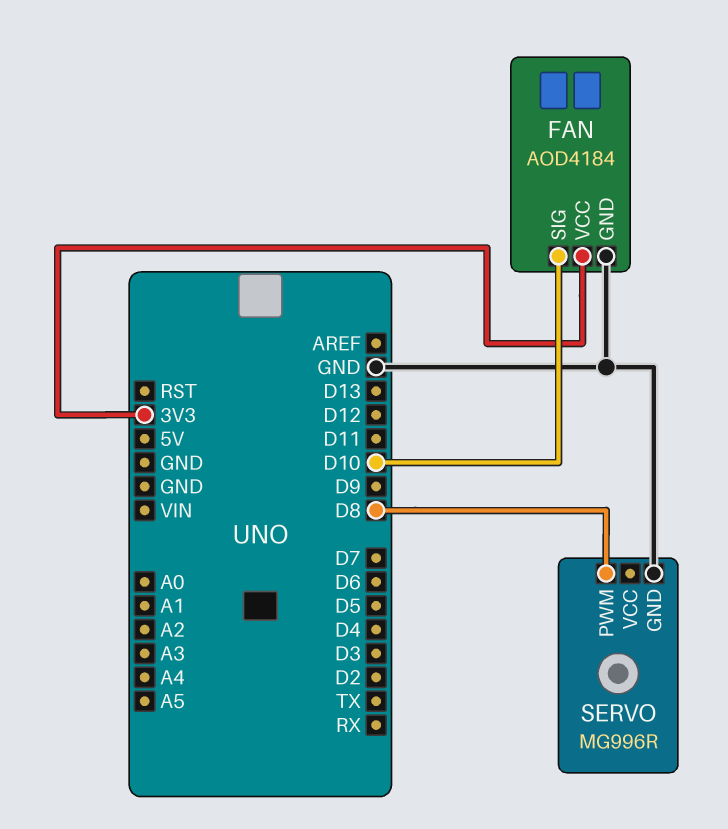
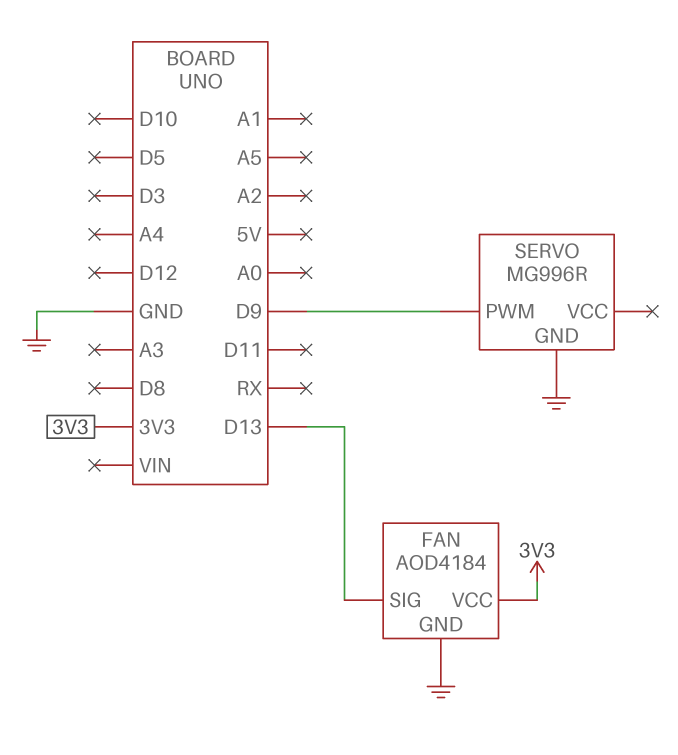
FAN pin SIG: D10 -> D13
SERVO pin PWM: D8 -> D9

